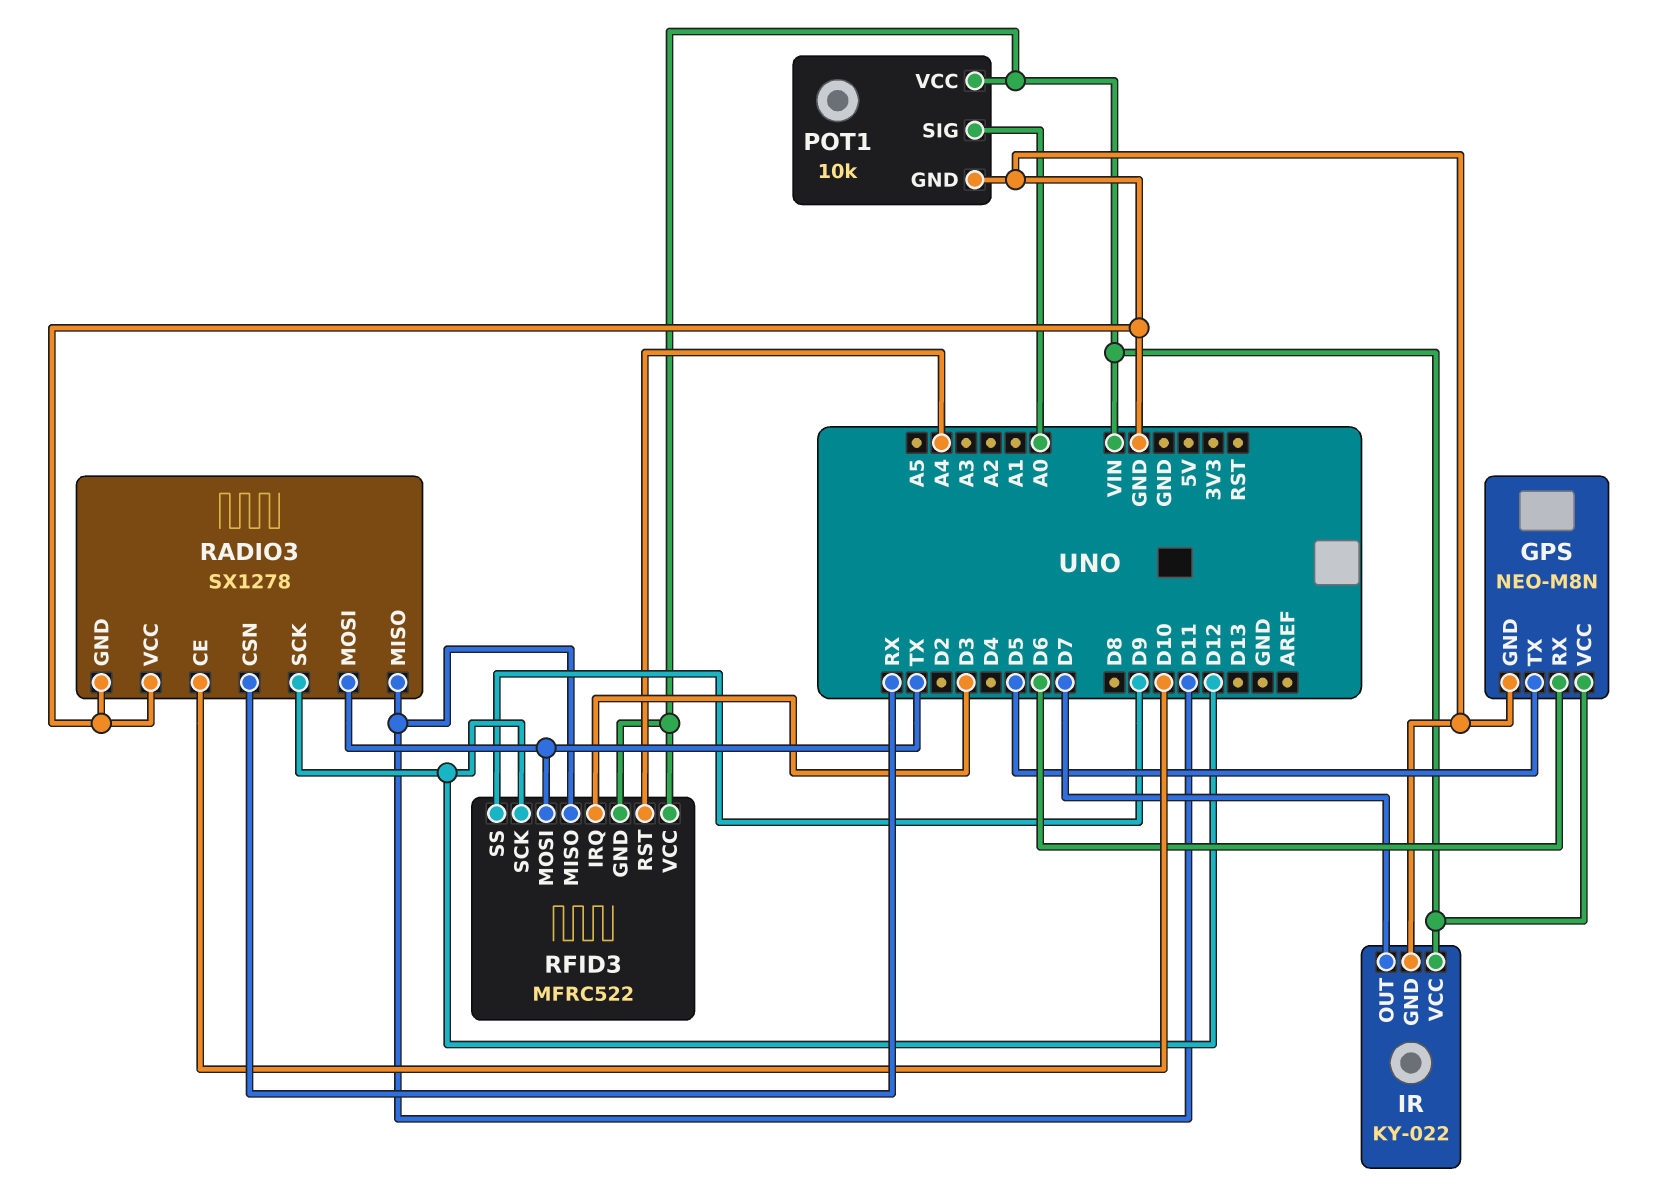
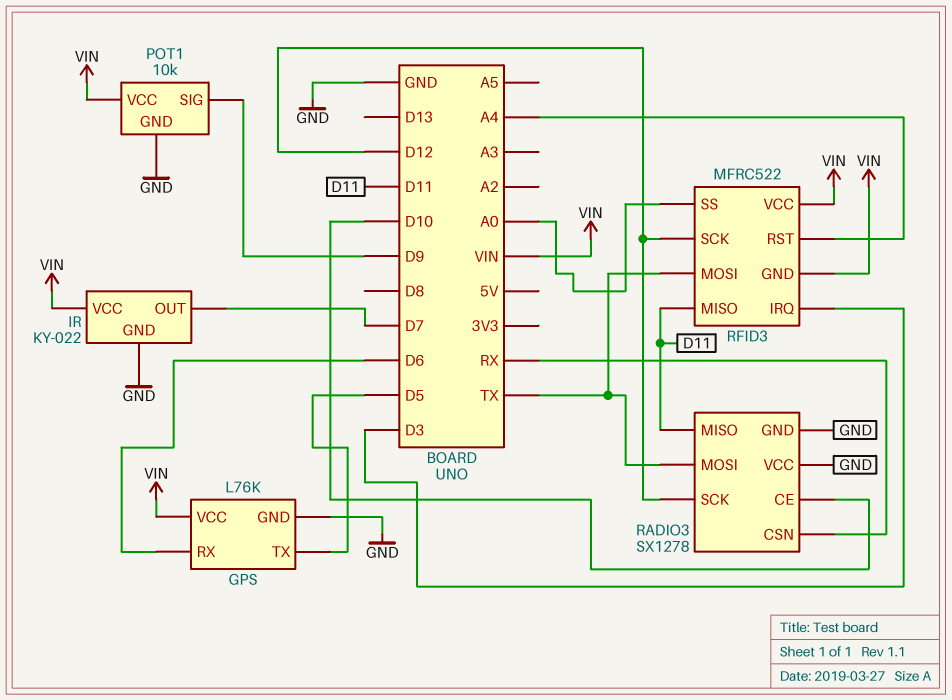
GPS: NEO-M8N -> L76K
POT1 pin SIG: A0 -> D9
RFID3 pin SS: D9 -> A0

